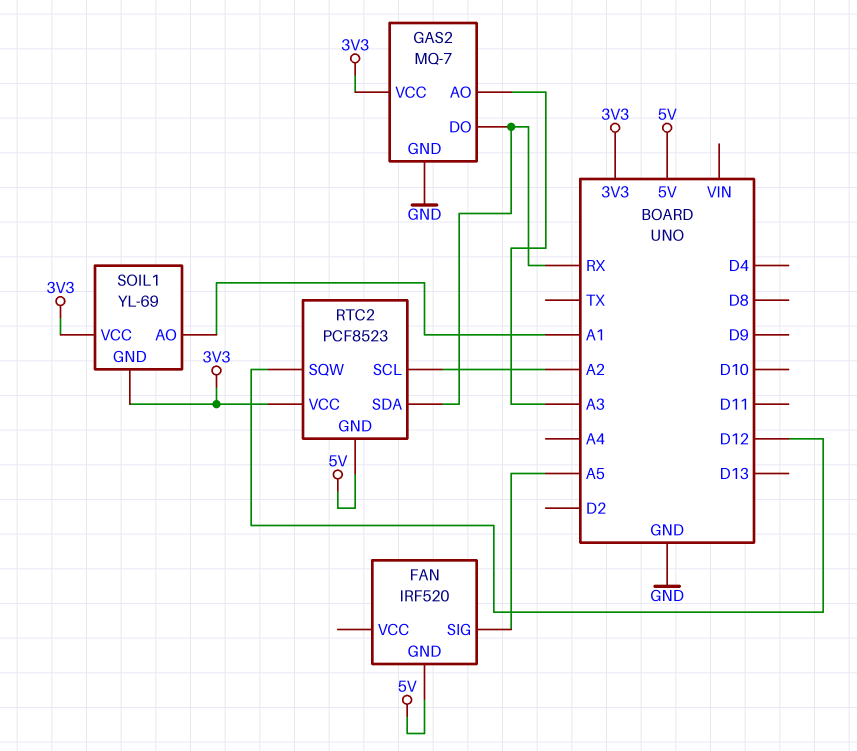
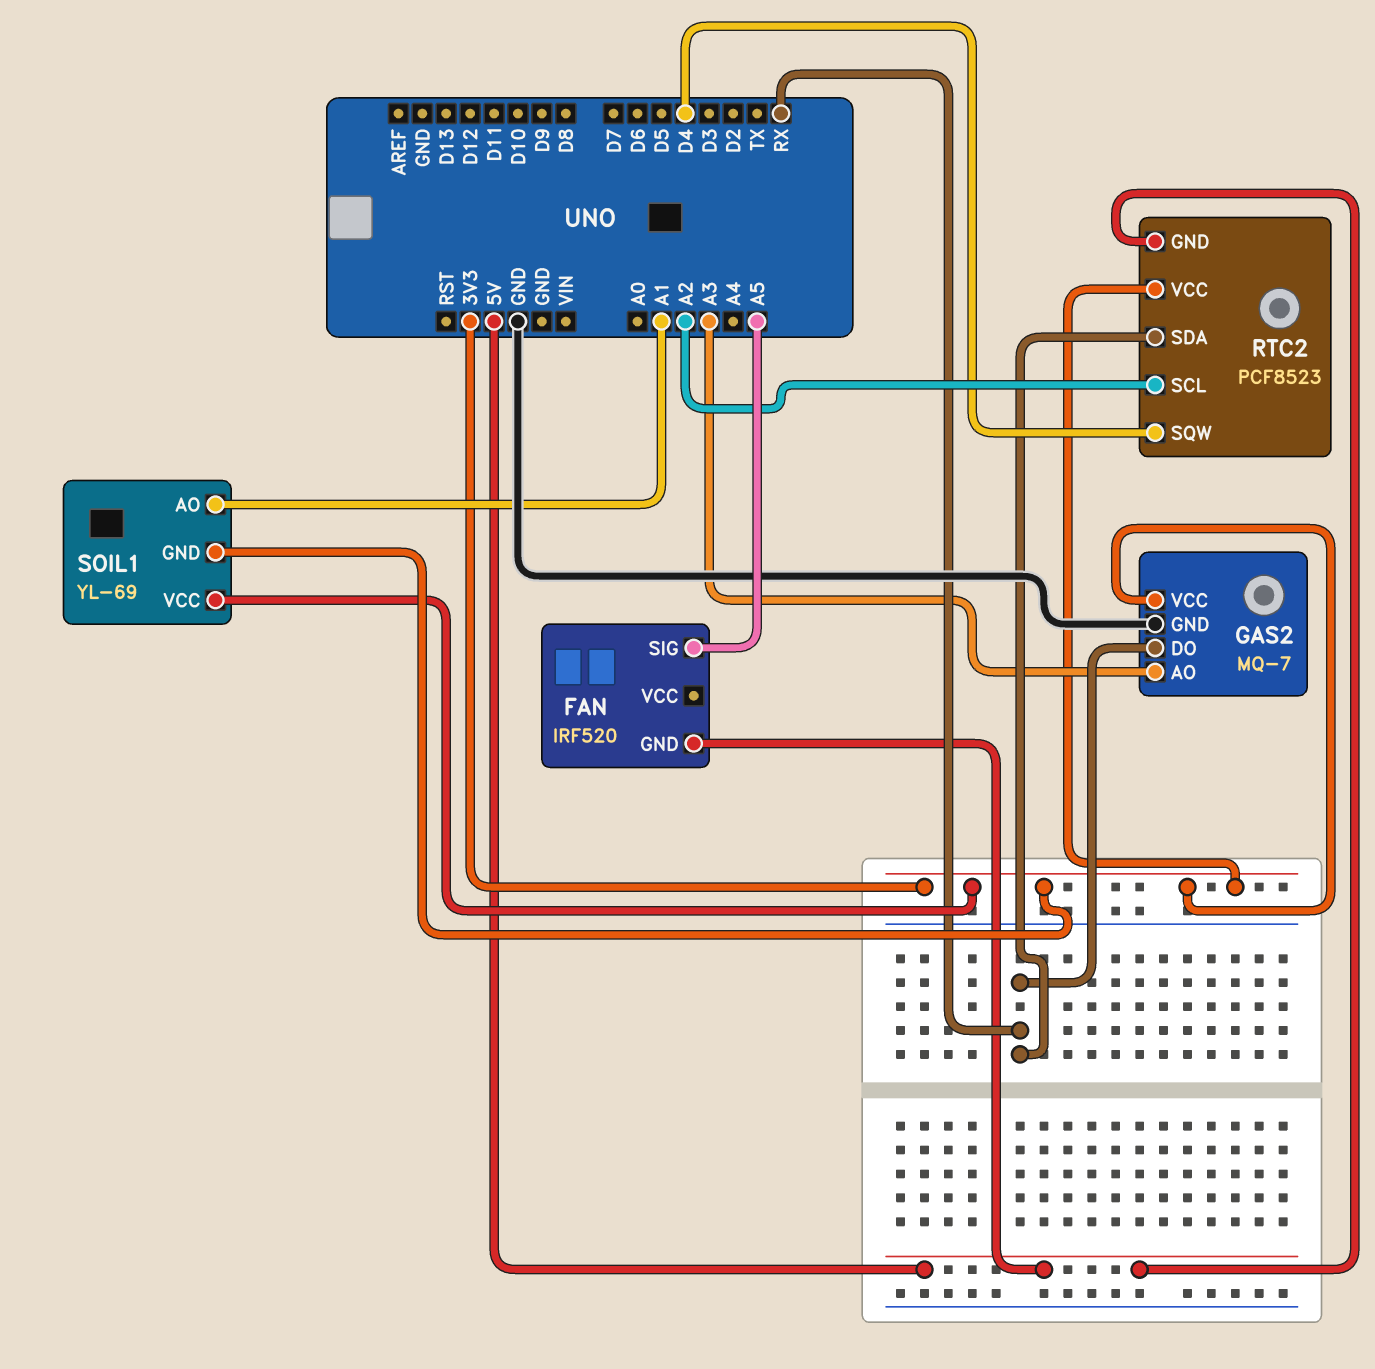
RTC2 pin SQW: D12 -> D4

